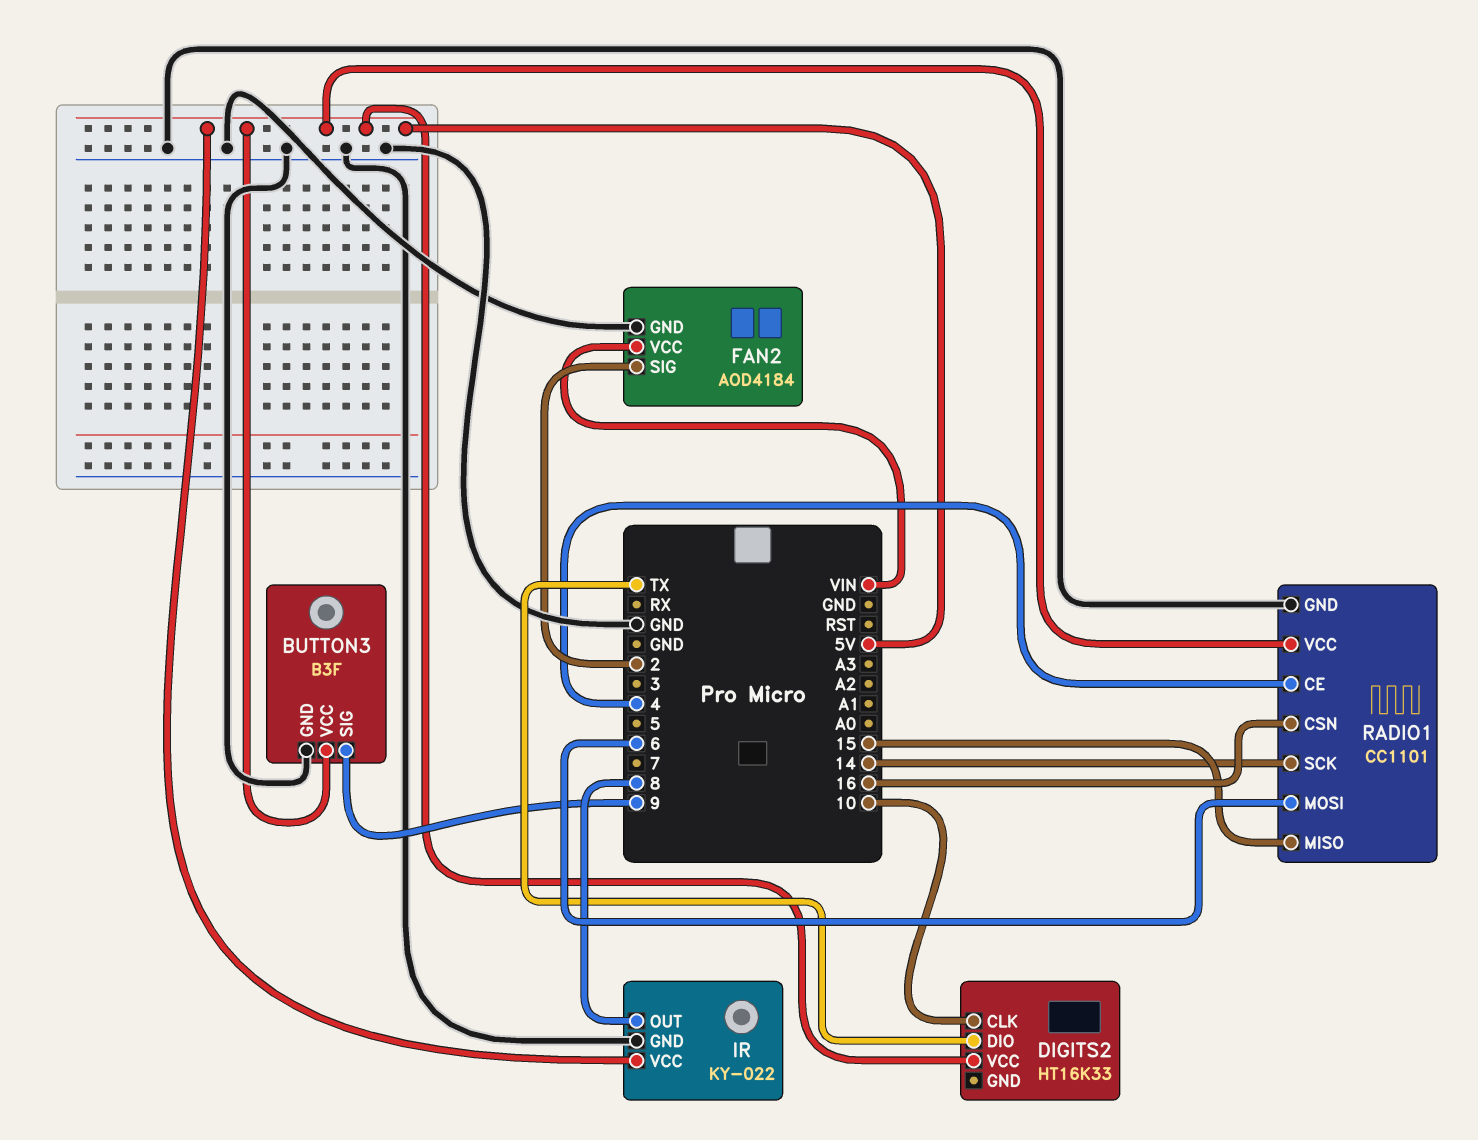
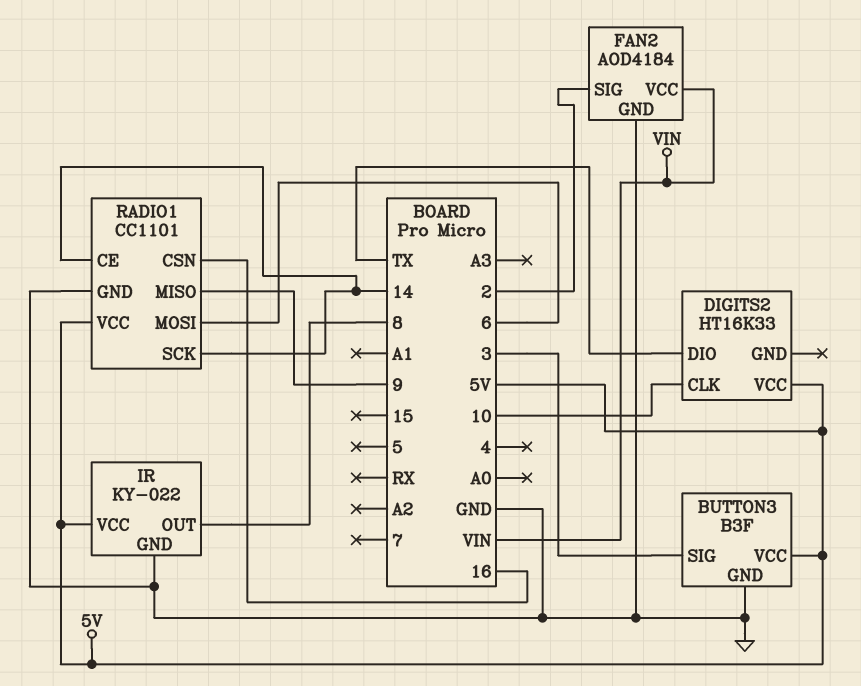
BUTTON3 pin SIG: 9 -> 3
RADIO1 pin CE: 4 -> 14
RADIO1 pin MISO: 15 -> 9

